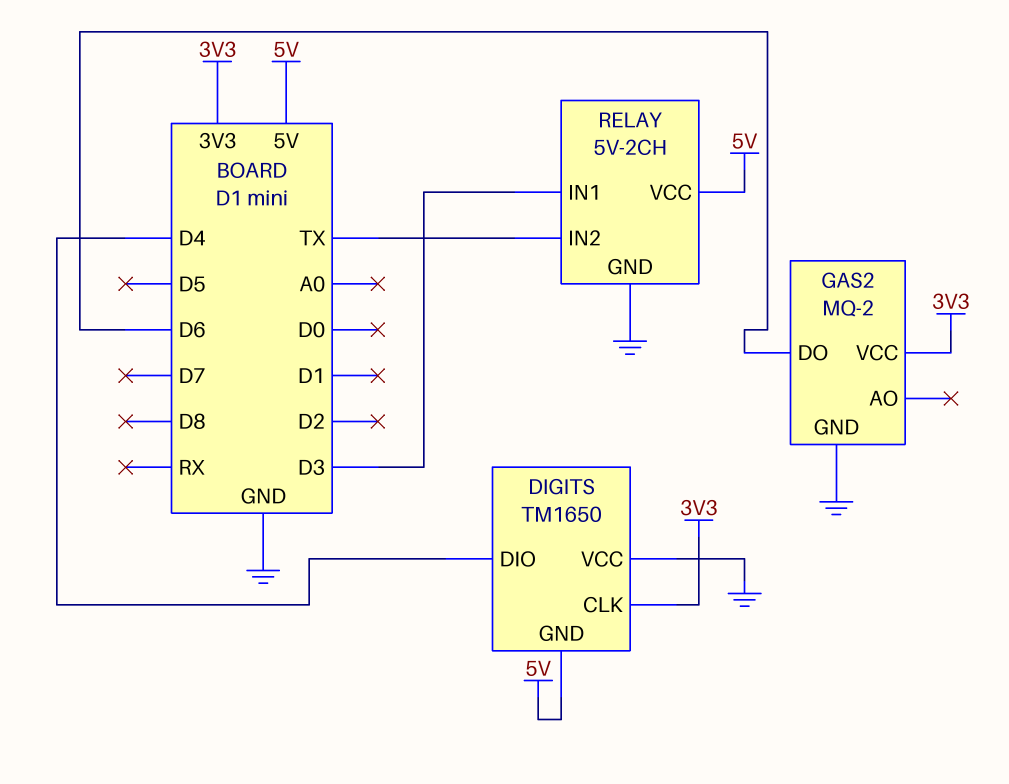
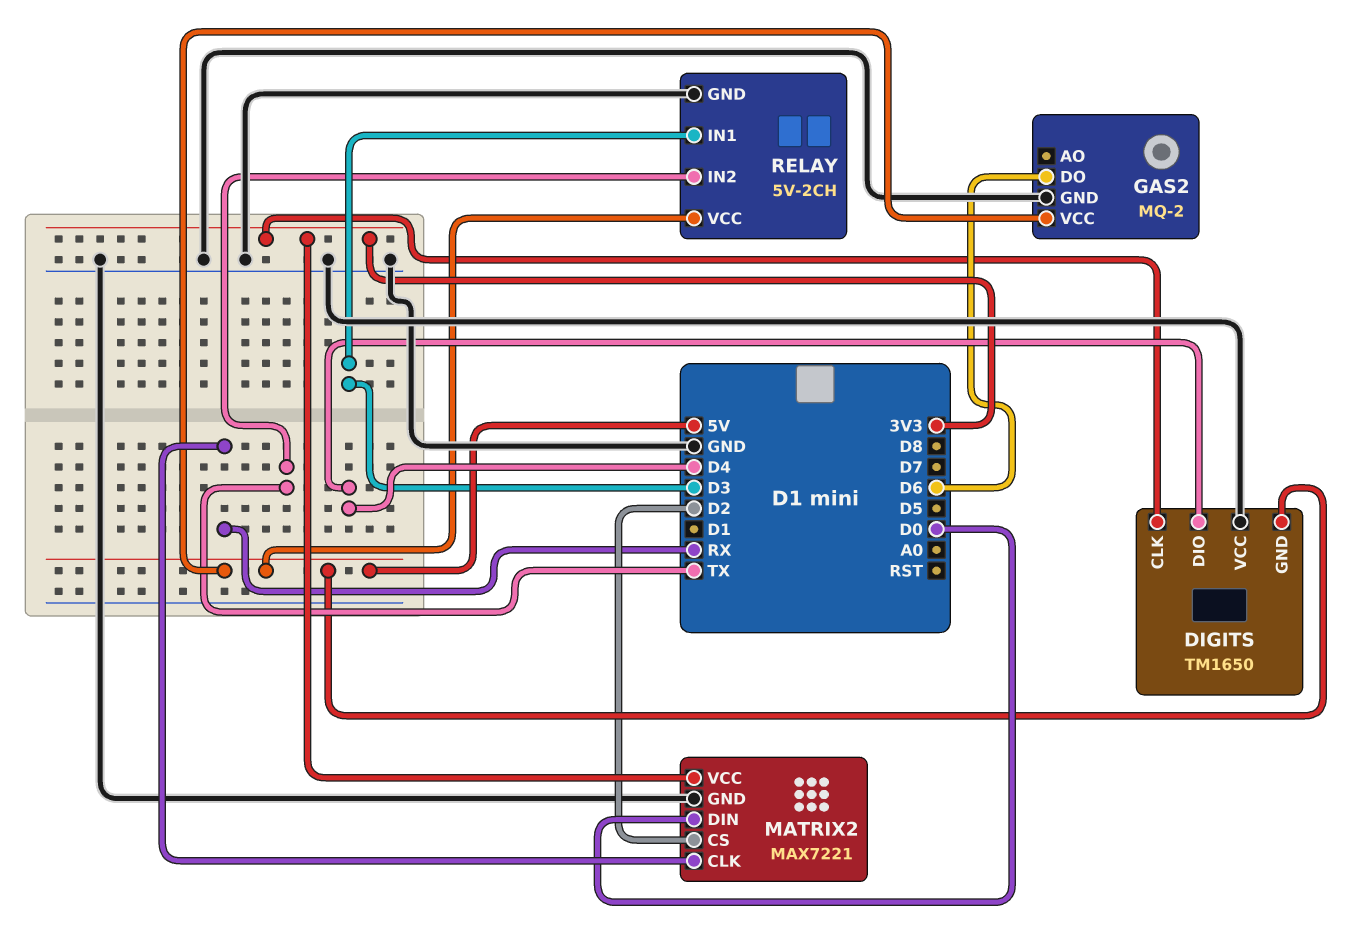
GAS2 pin VCC: 3V3 -> 5V
MATRIX2: none -> MAX7221
MATRIX2 pin CLK: none -> RX
MATRIX2 pin CS: none -> D2
MATRIX2 pin DIN: none -> D0
MATRIX2 pin GND: none -> GND
MATRIX2 pin VCC: none -> 3V3

